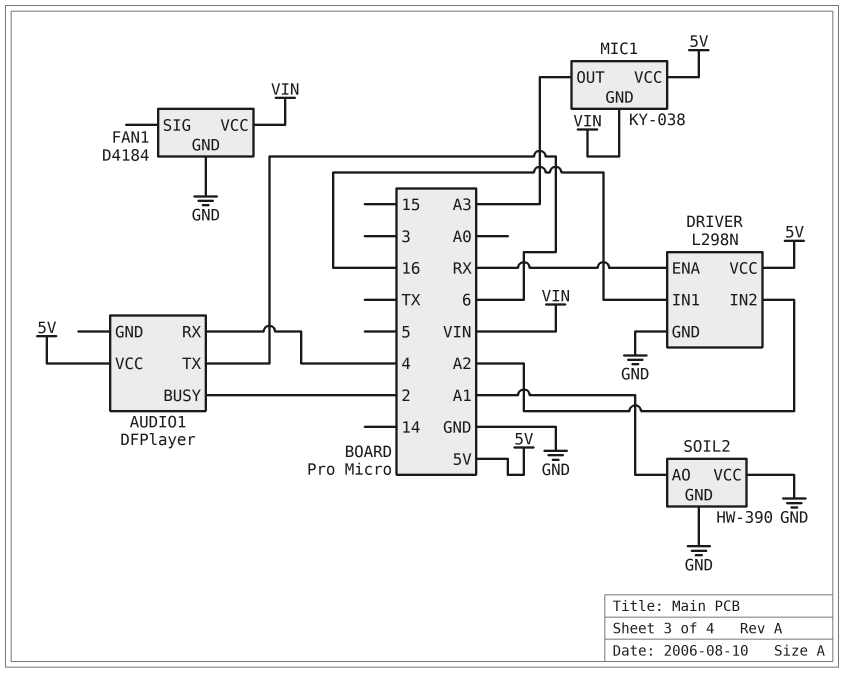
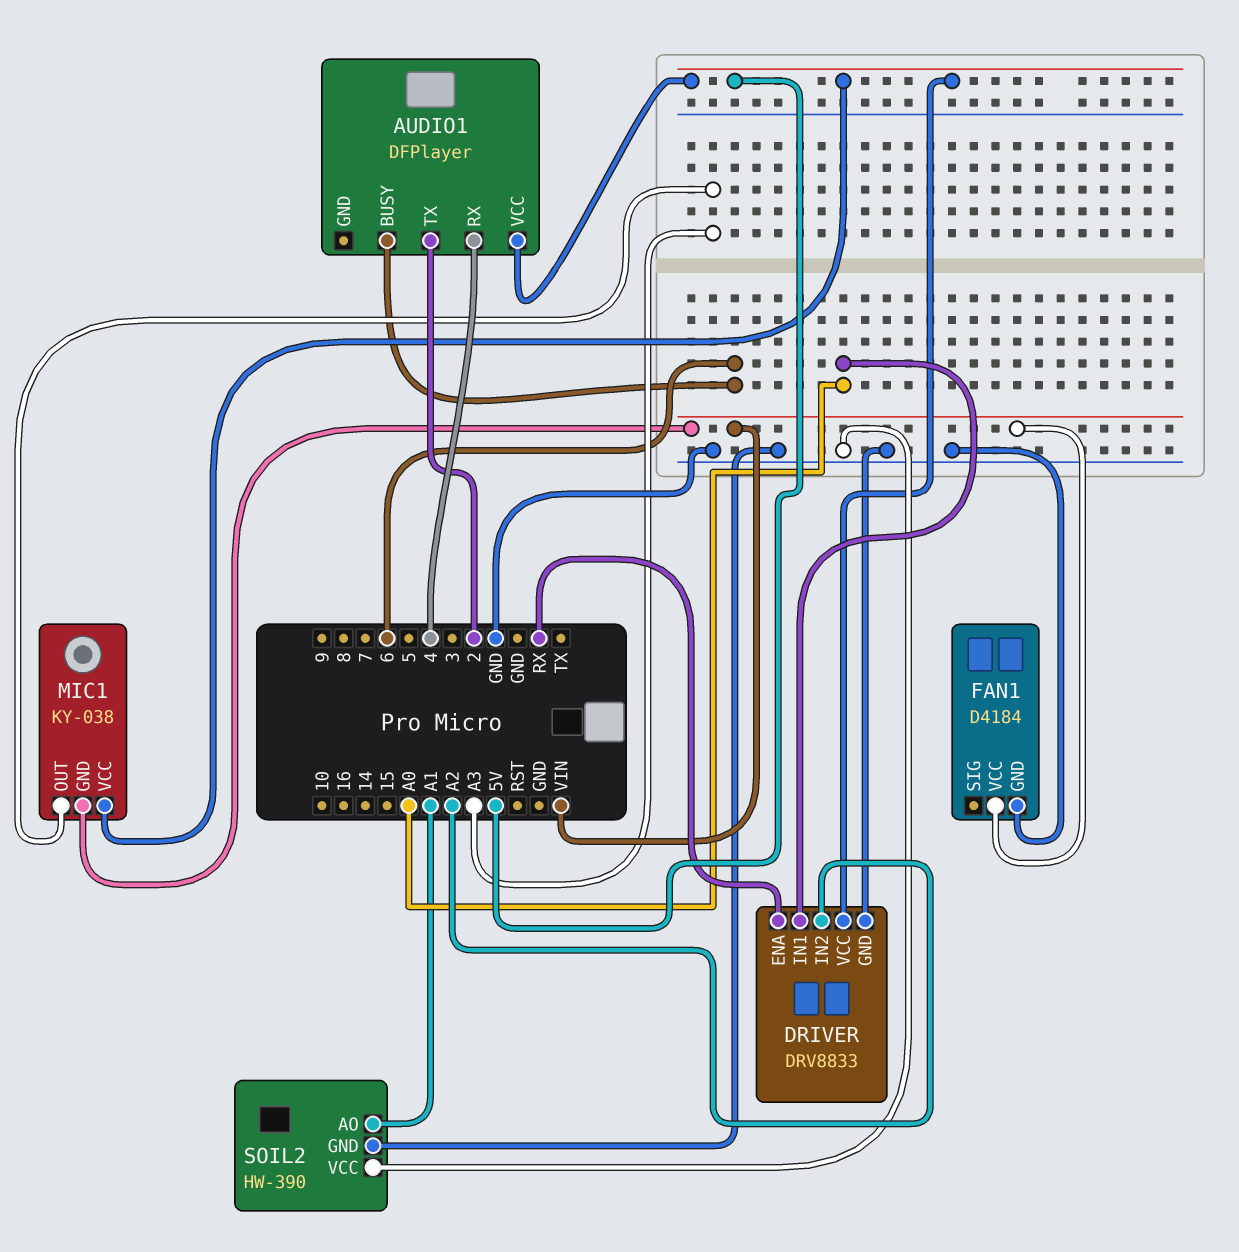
AUDIO1 pin BUSY: 2 -> 6
AUDIO1 pin TX: 6 -> 2
DRIVER: L298N -> DRV8833
DRIVER pin IN1: 16 -> A0

